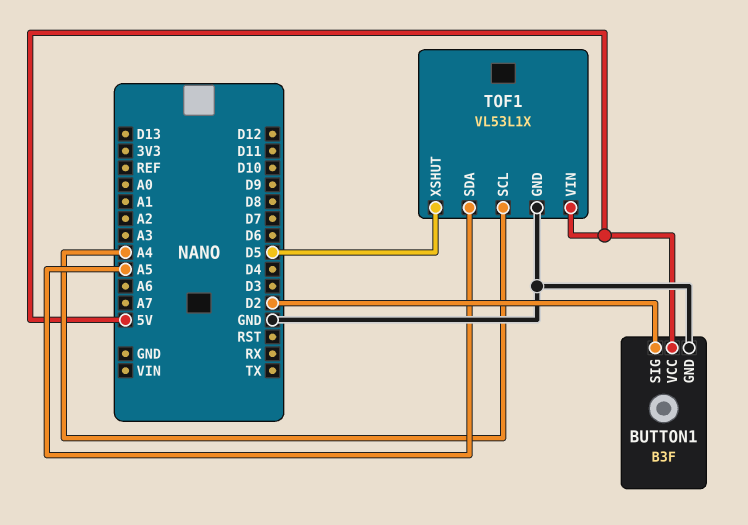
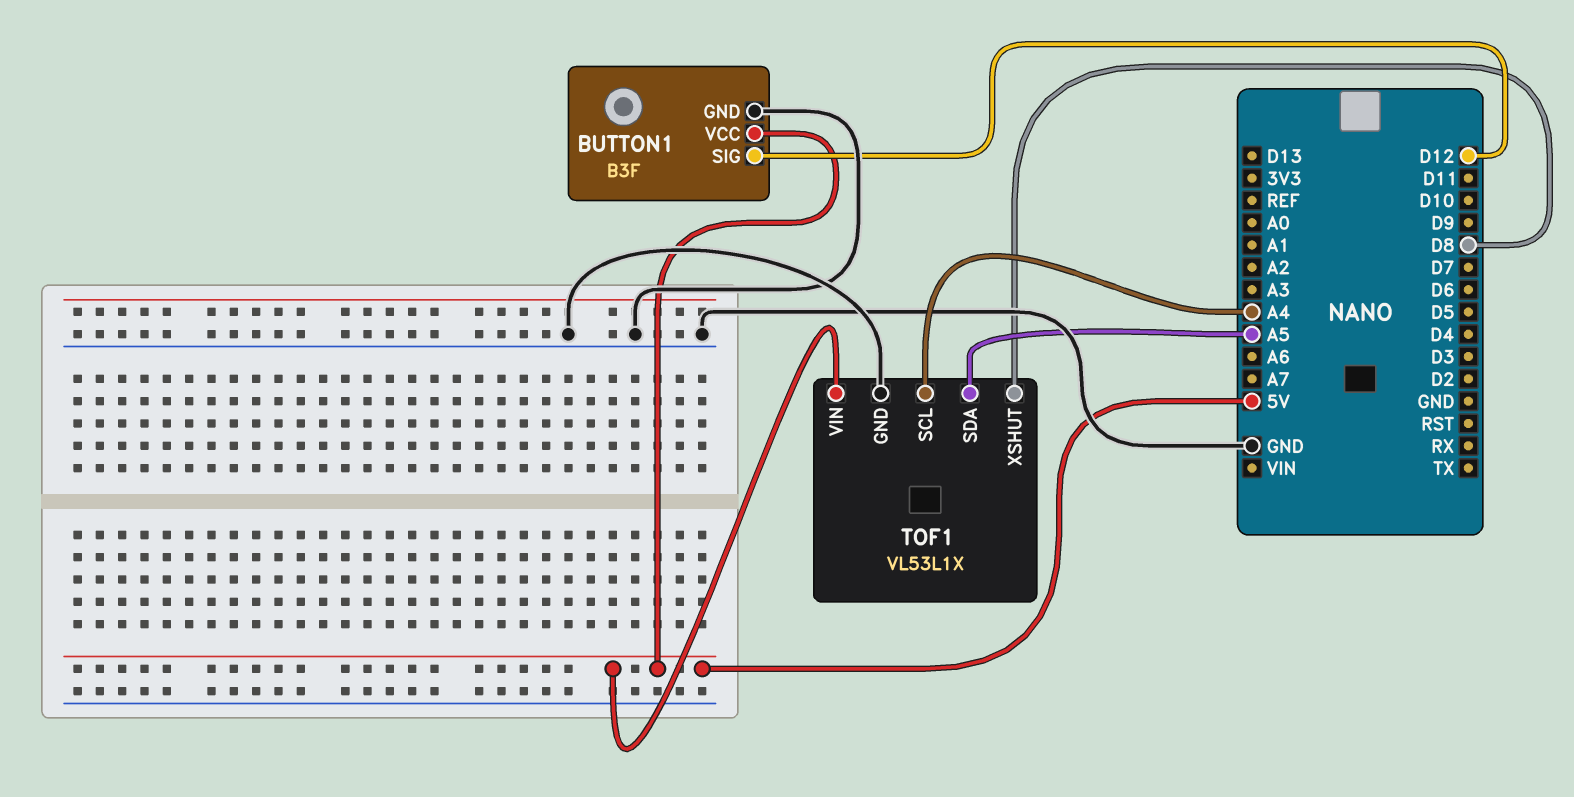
BUTTON1 pin SIG: D2 -> D12
TOF1 pin XSHUT: D5 -> D8

